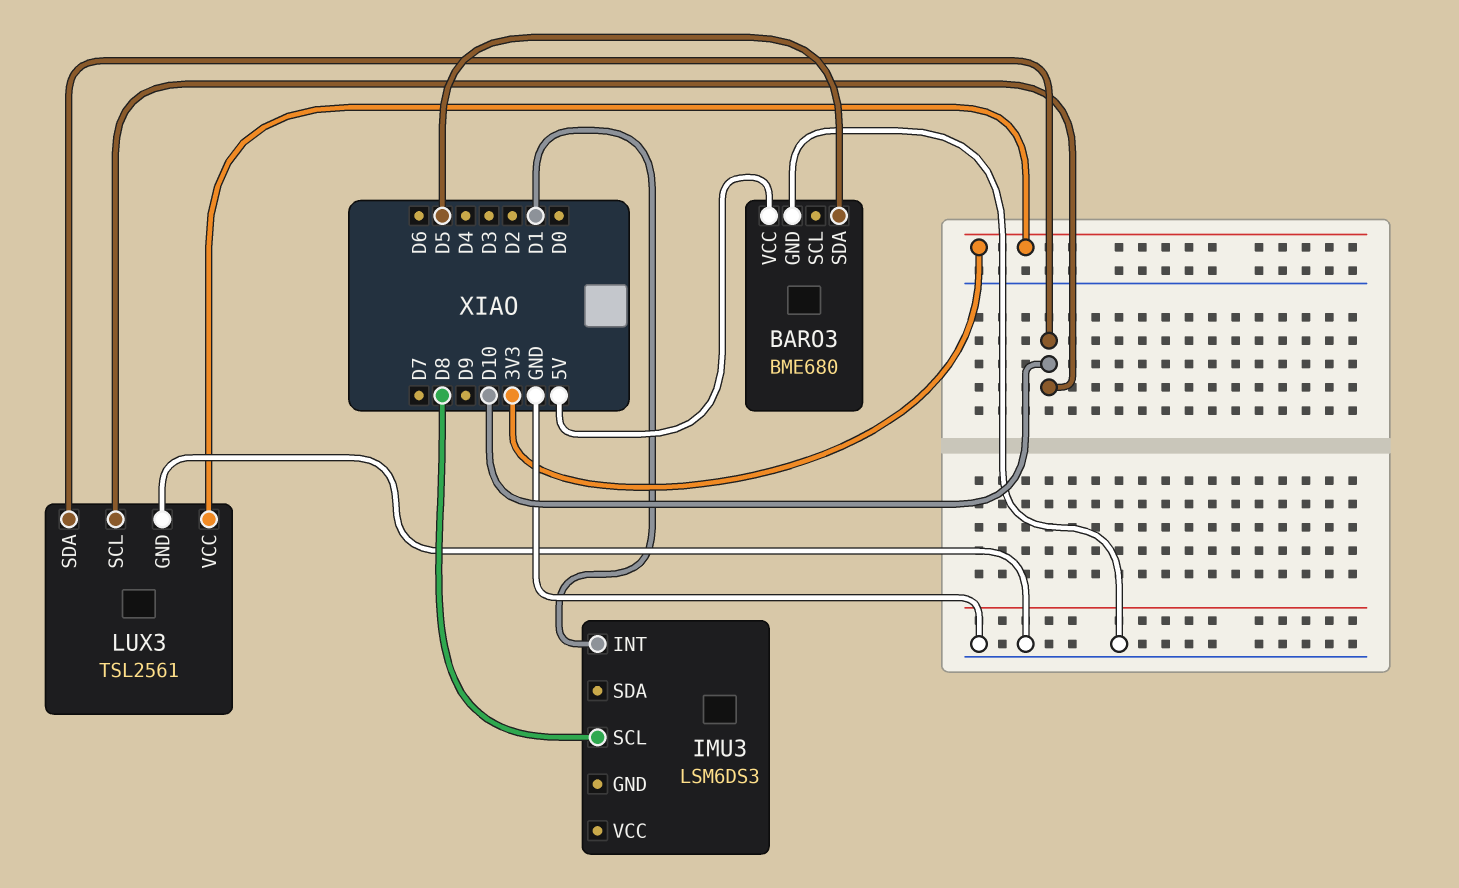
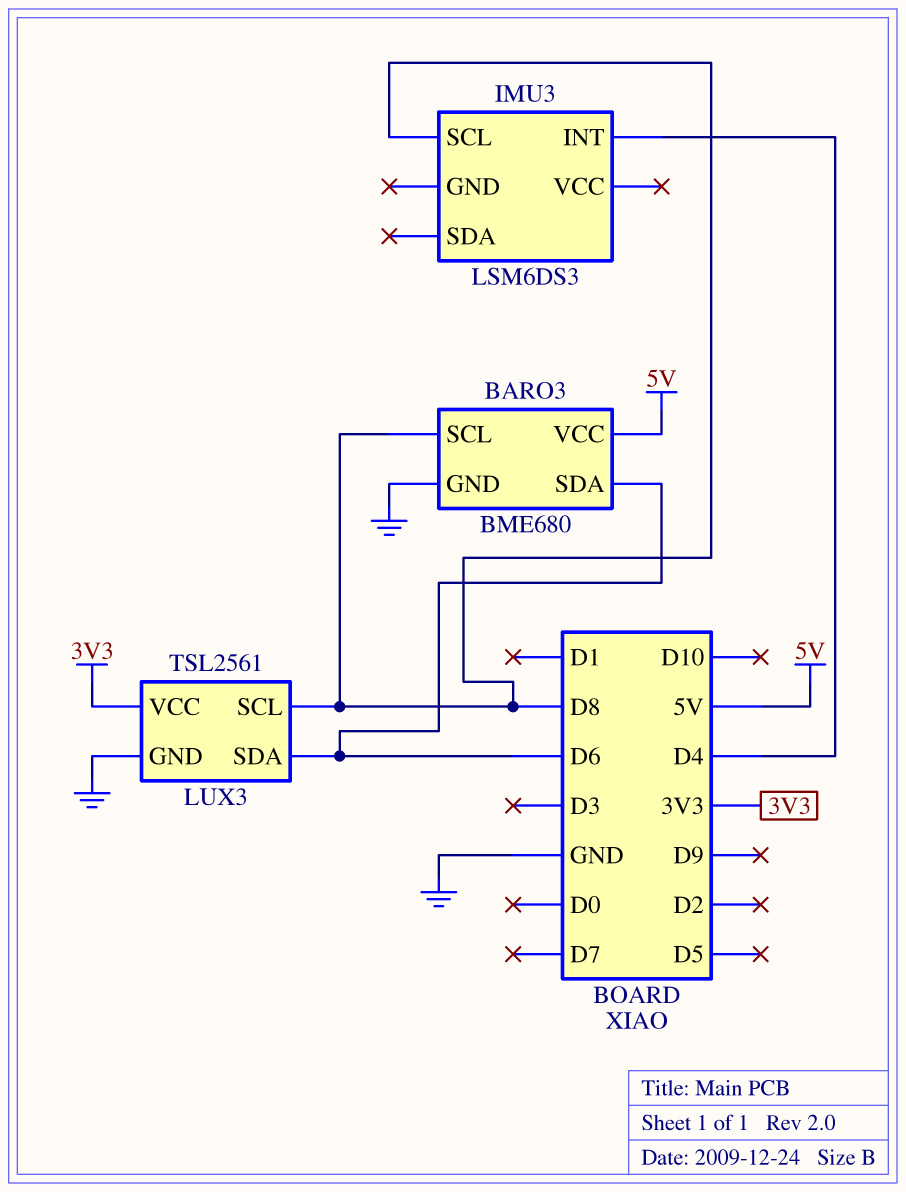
BARO3 pin SCL: none -> D8
BARO3 pin SDA: D5 -> D6
IMU3 pin INT: D1 -> D4
LUX3 pin SCL: D10 -> D8
LUX3 pin SDA: D10 -> D6

